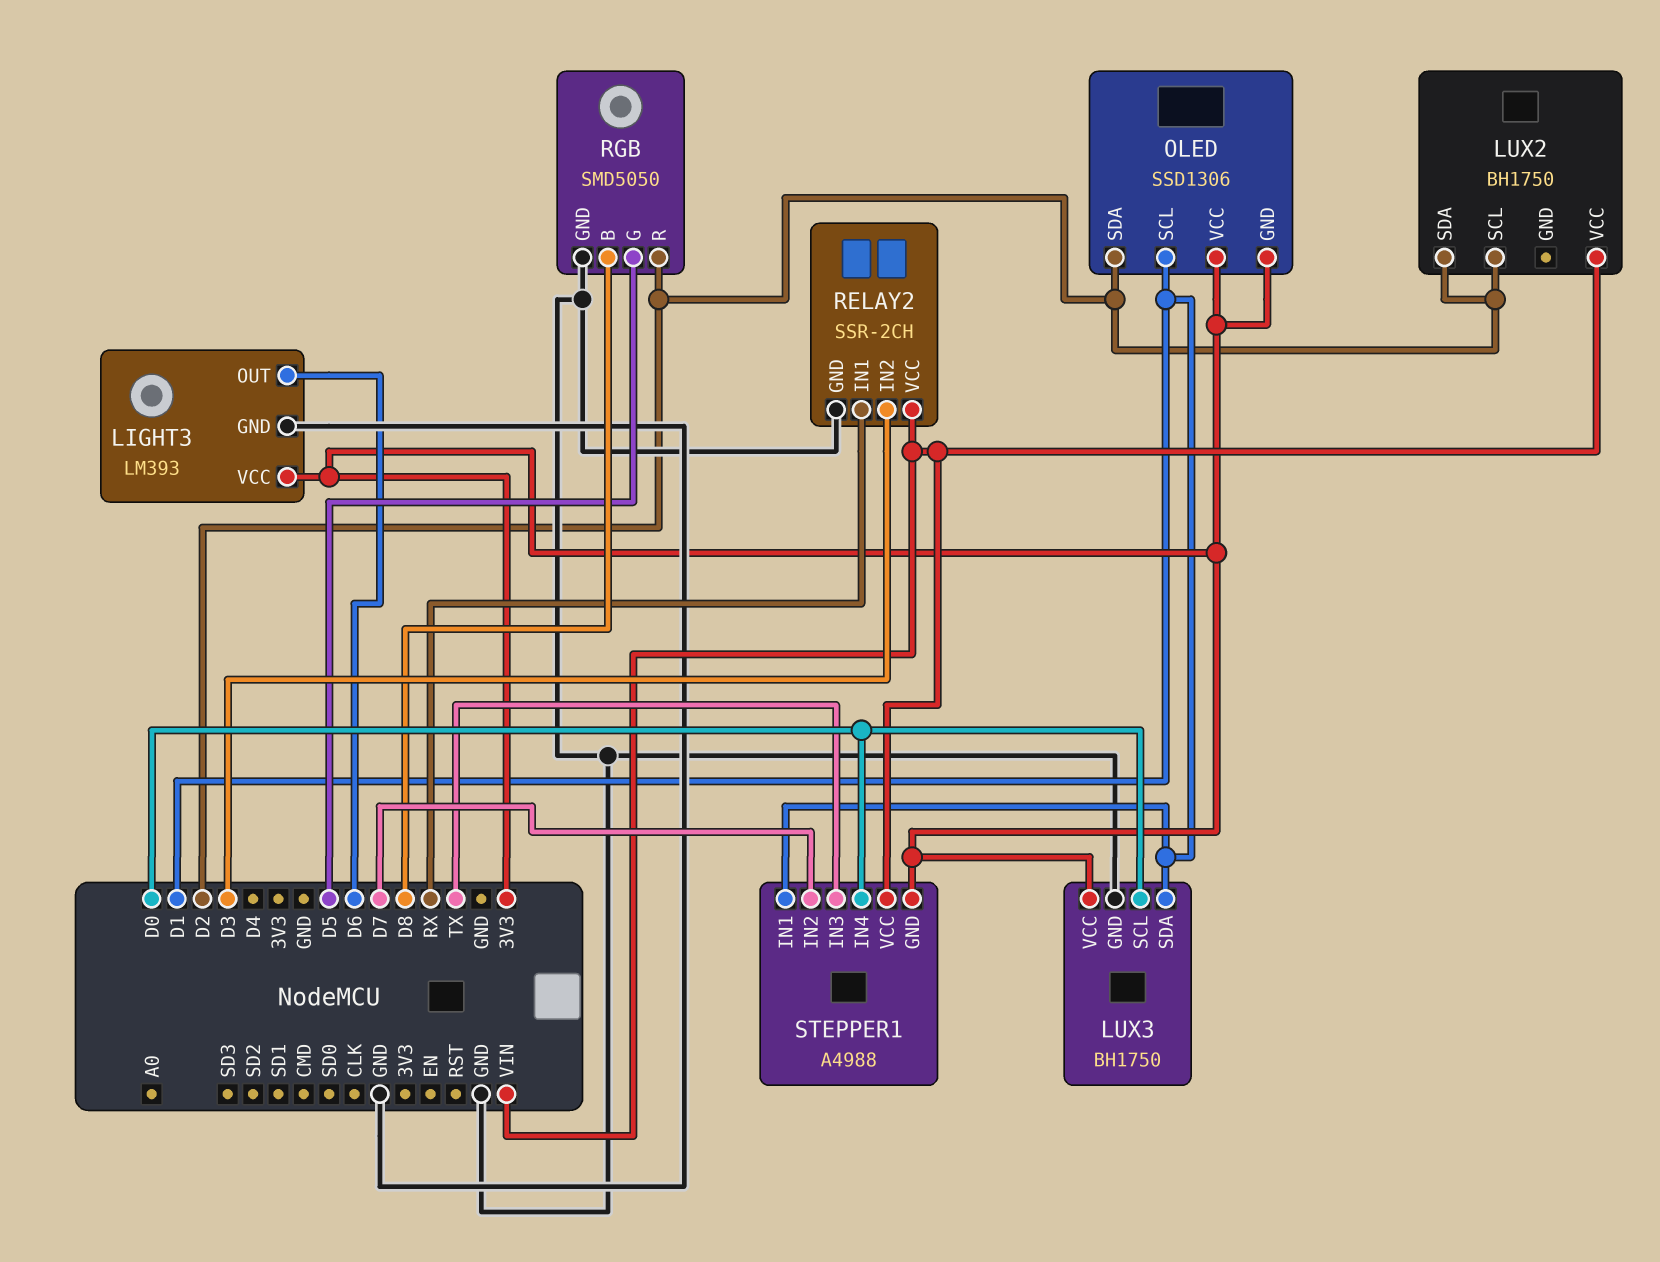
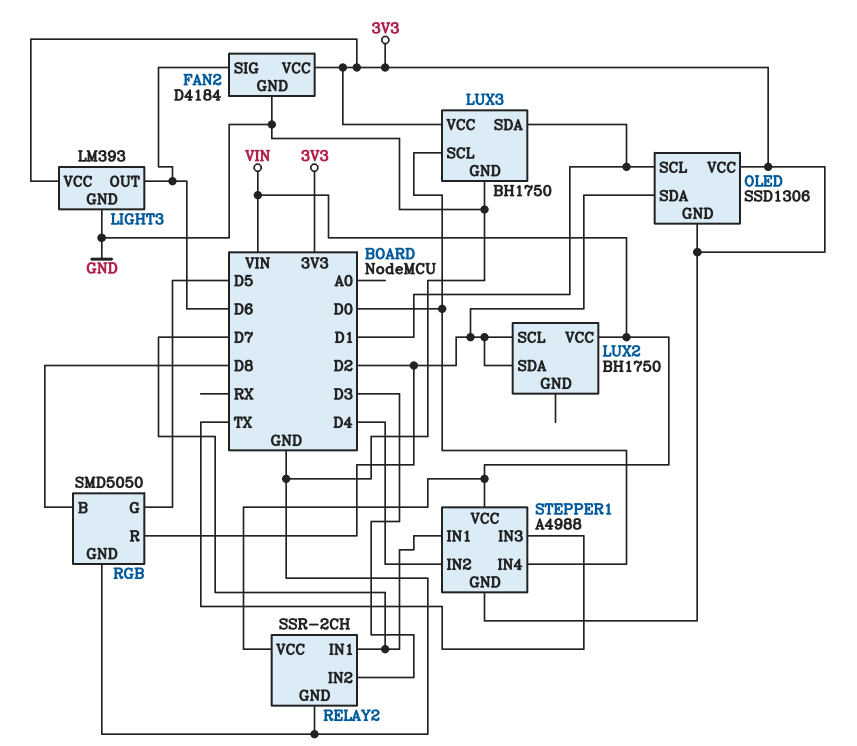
FAN2: none -> D4184
FAN2 pin GND: none -> GND
FAN2 pin SIG: none -> D6
FAN2 pin VCC: none -> 3V3
RELAY2 pin IN1: RX -> D7
STEPPER1 pin IN1: D1 -> D7
STEPPER1 pin IN2: D7 -> D4

